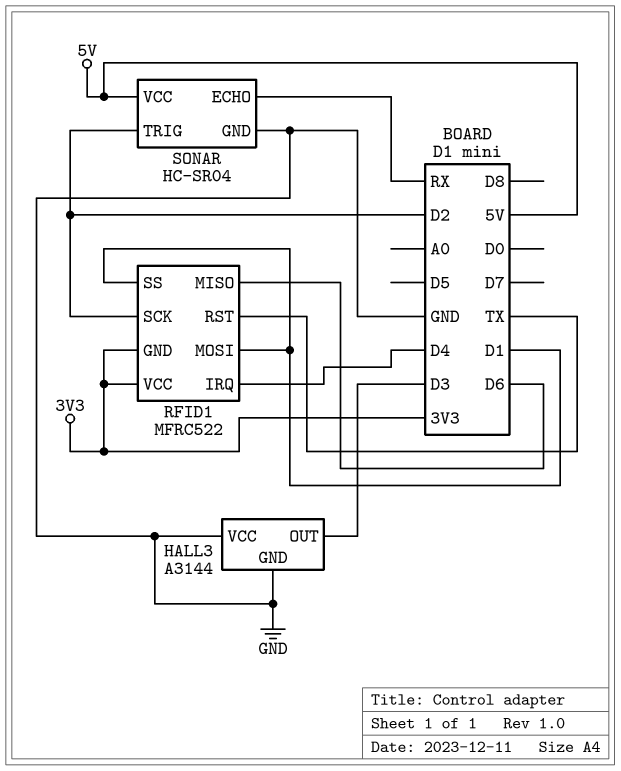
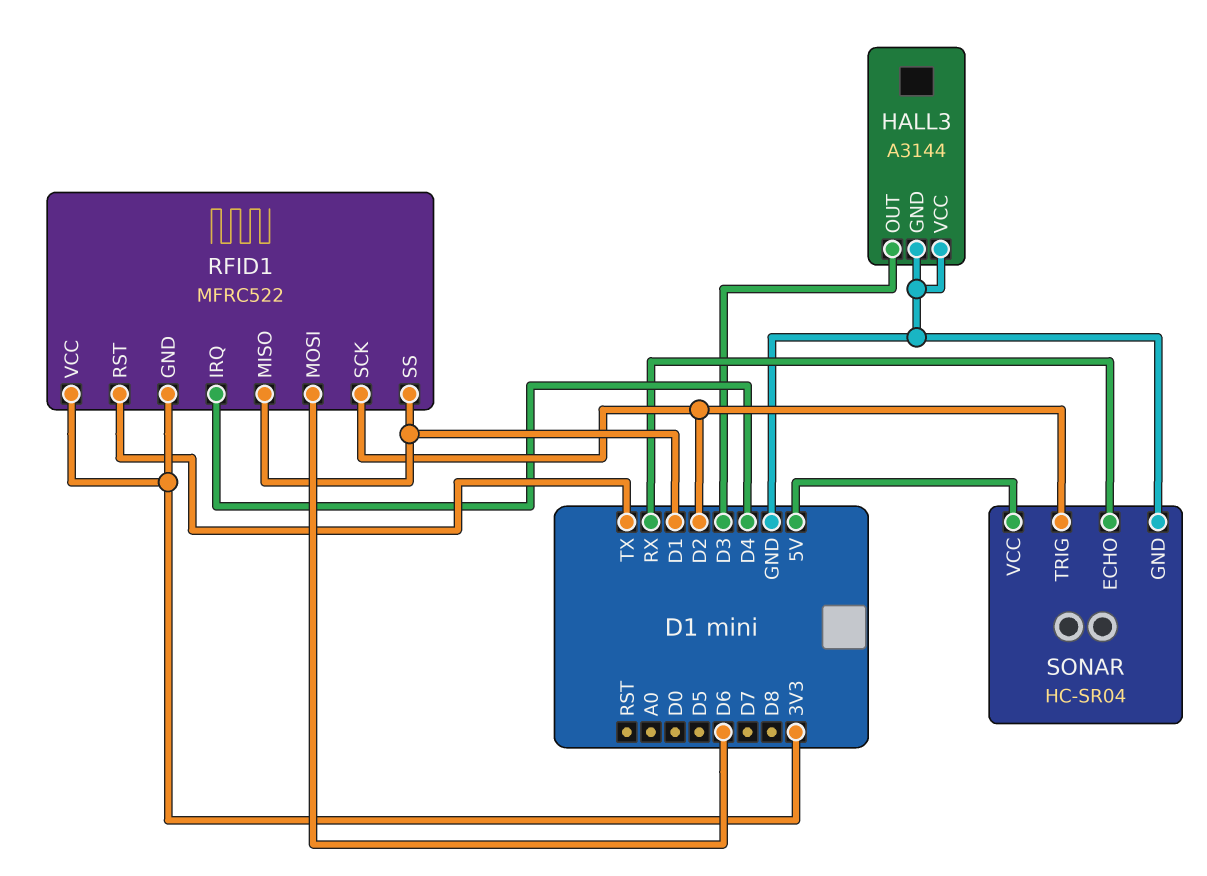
RFID1 pin MISO: D6 -> D1
RFID1 pin MOSI: D1 -> D6

